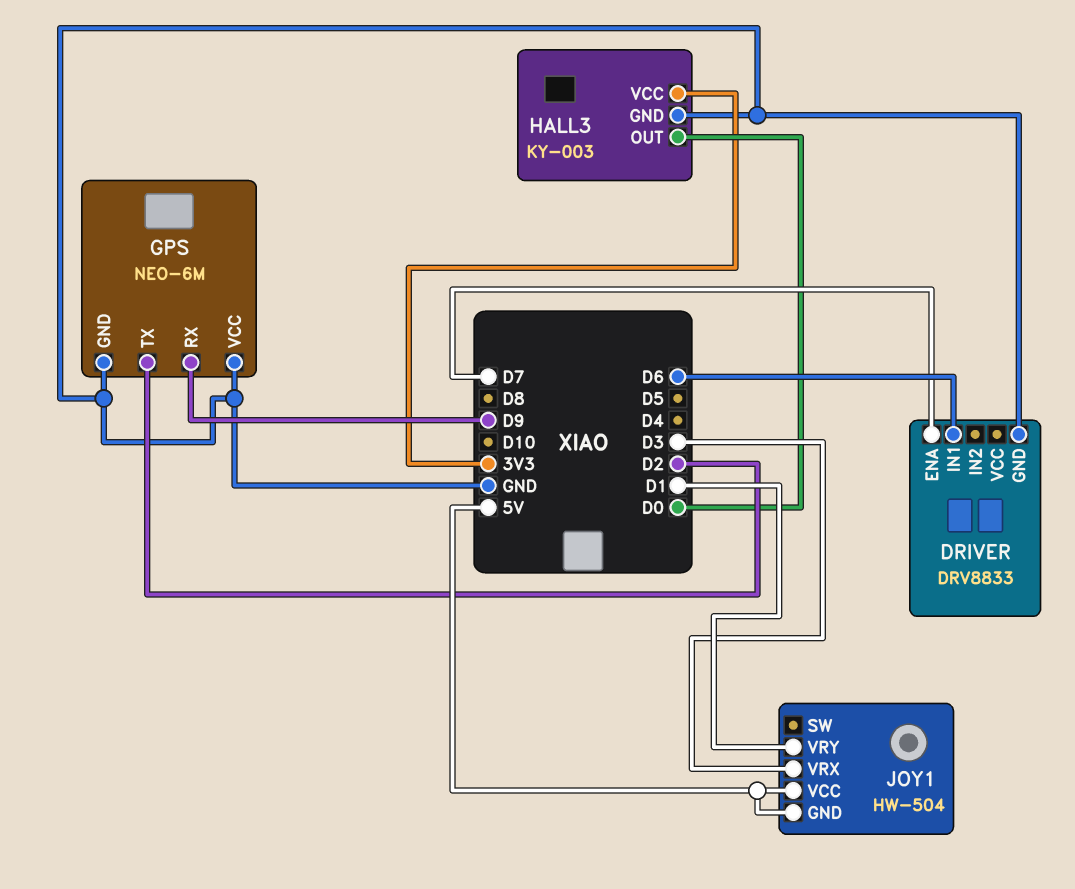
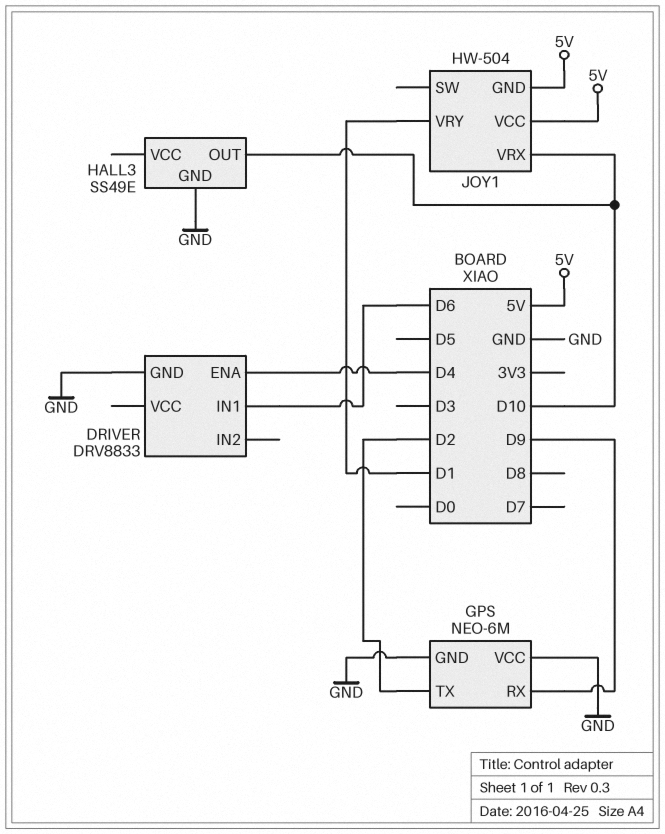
DRIVER pin ENA: D7 -> D4
HALL3: KY-003 -> SS49E
HALL3 pin OUT: D0 -> D10
HALL3 pin VCC: 3V3 -> none
JOY1 pin VRX: D3 -> D10

